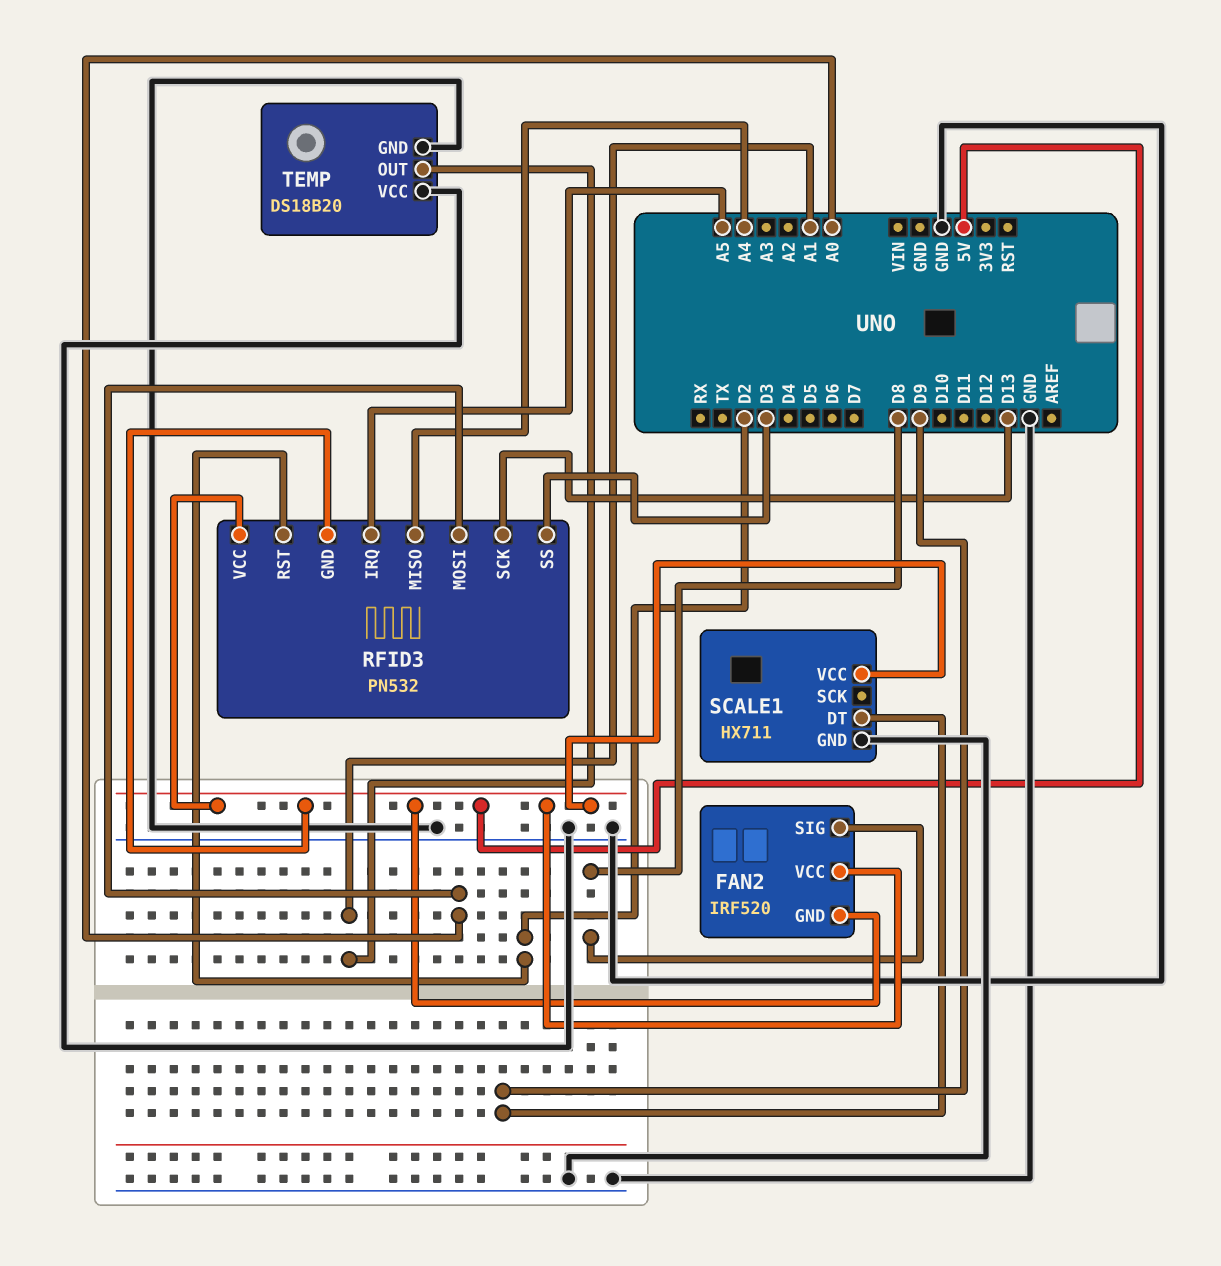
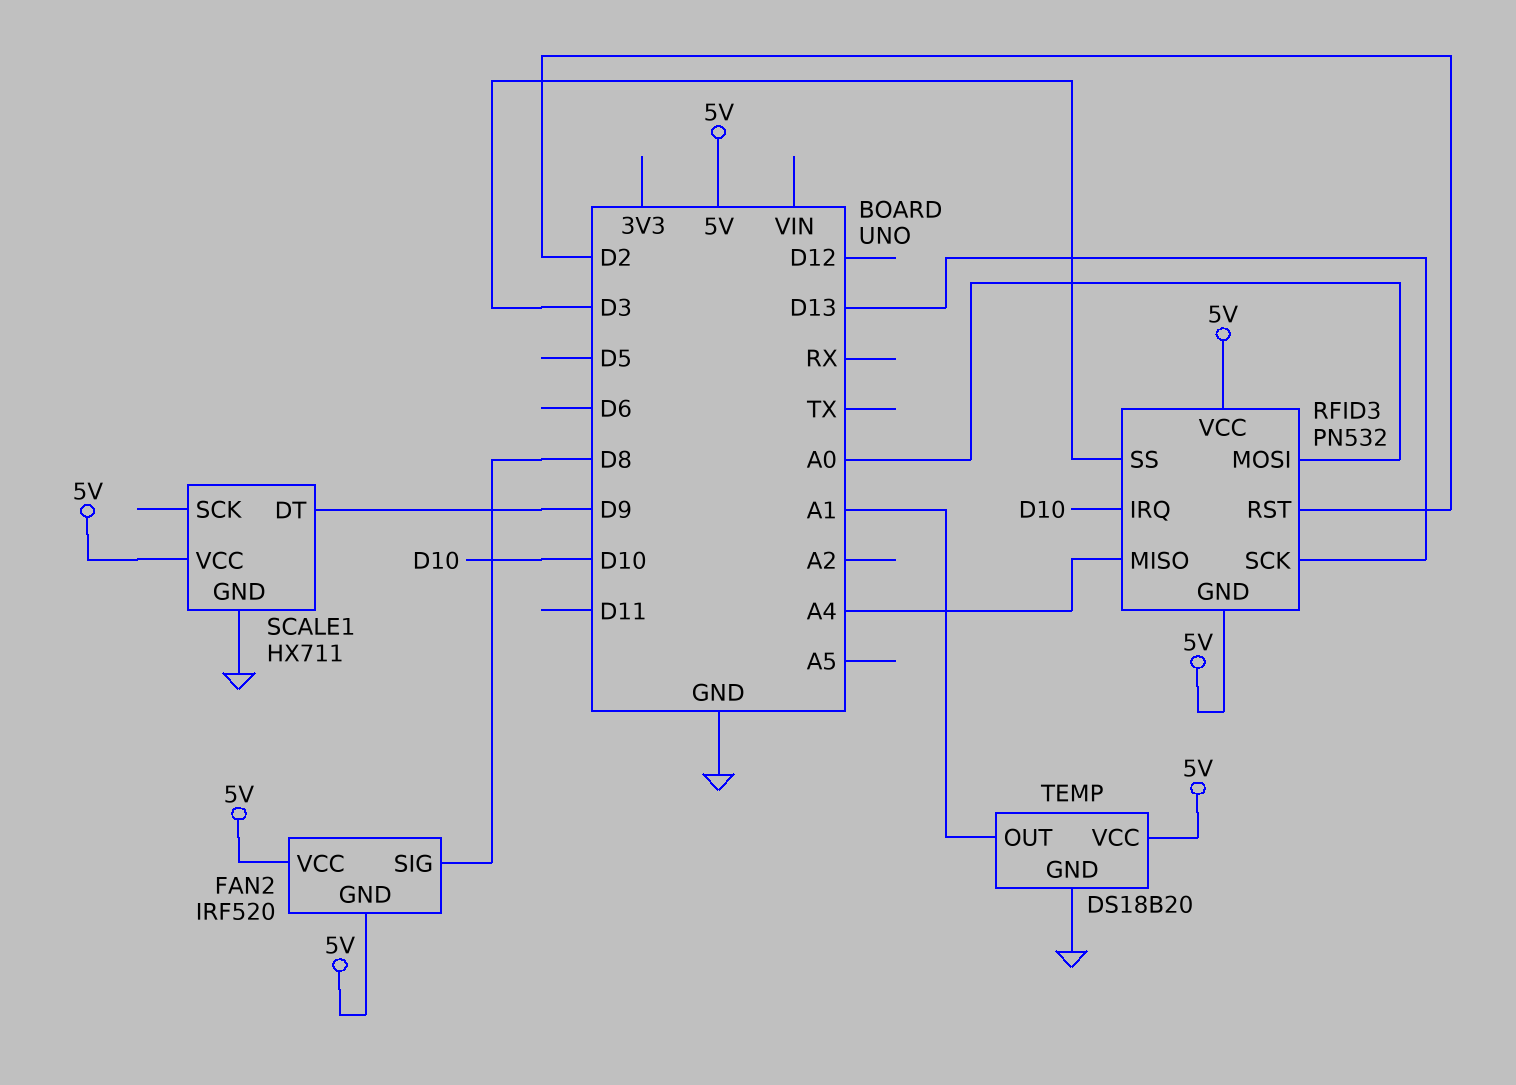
RFID3 pin IRQ: A5 -> D10
TEMP pin VCC: GND -> 5V

